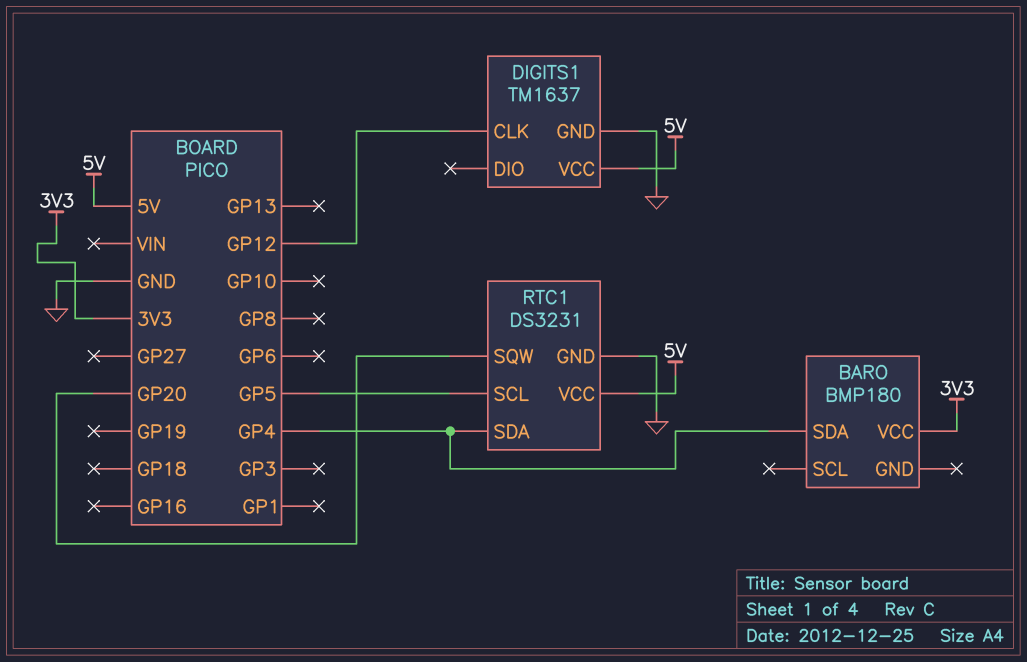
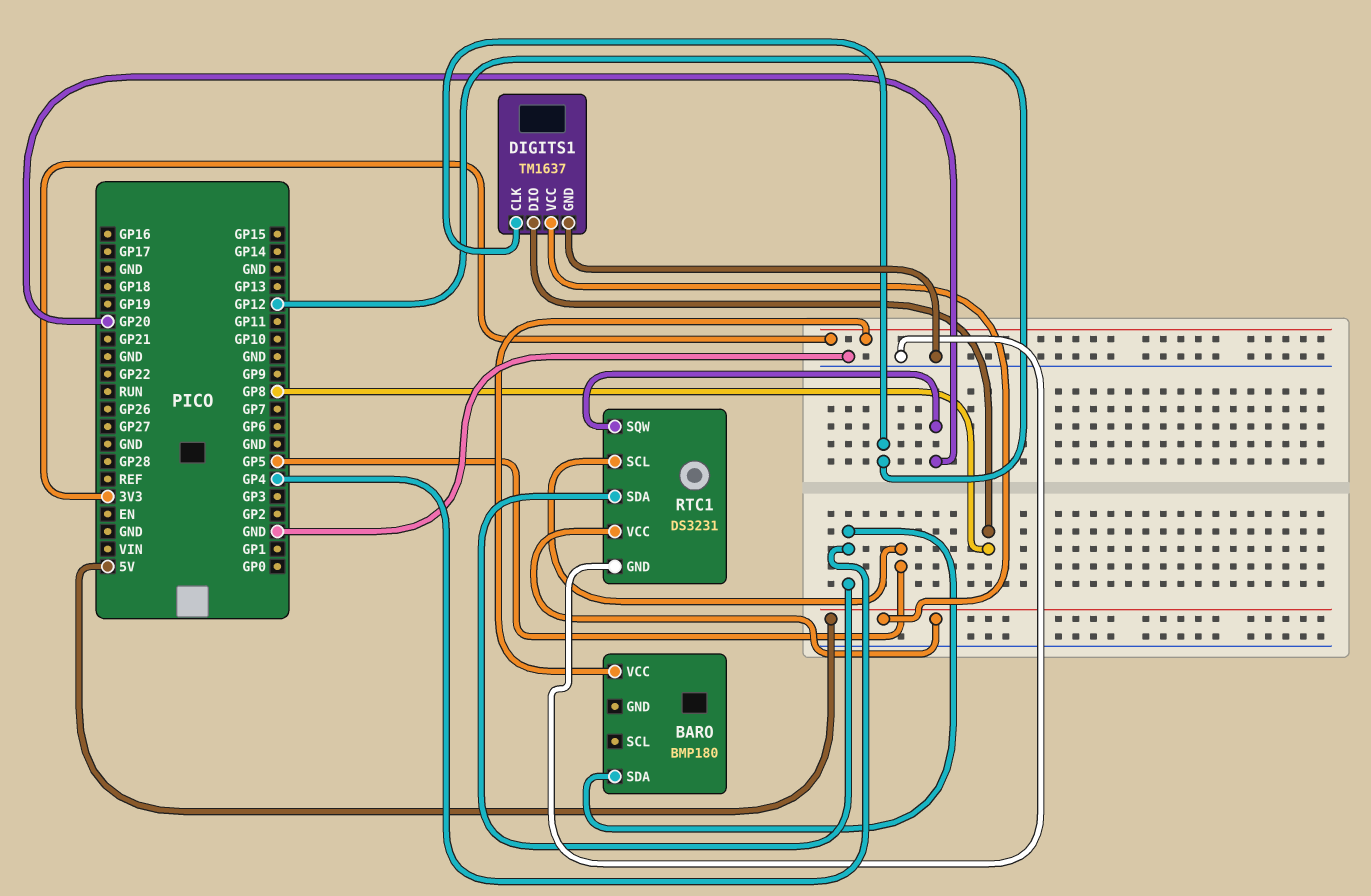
DIGITS1 pin DIO: none -> GP8

